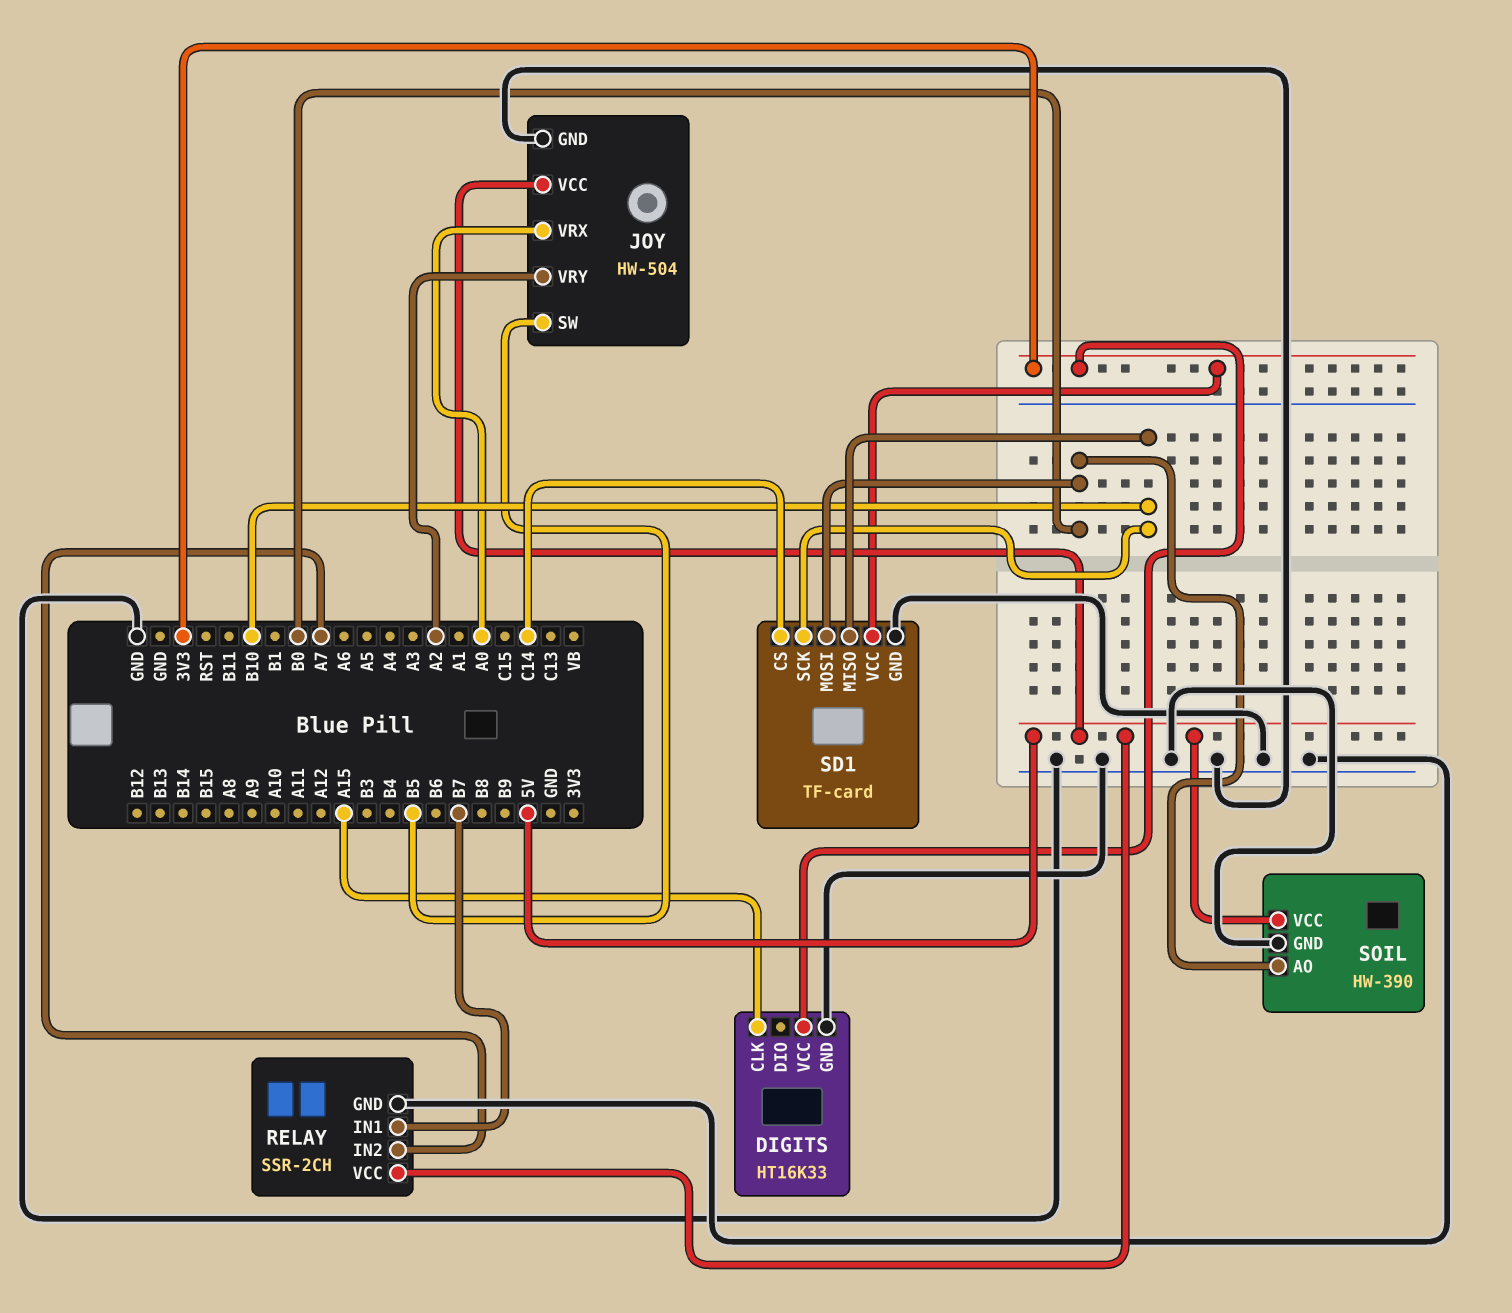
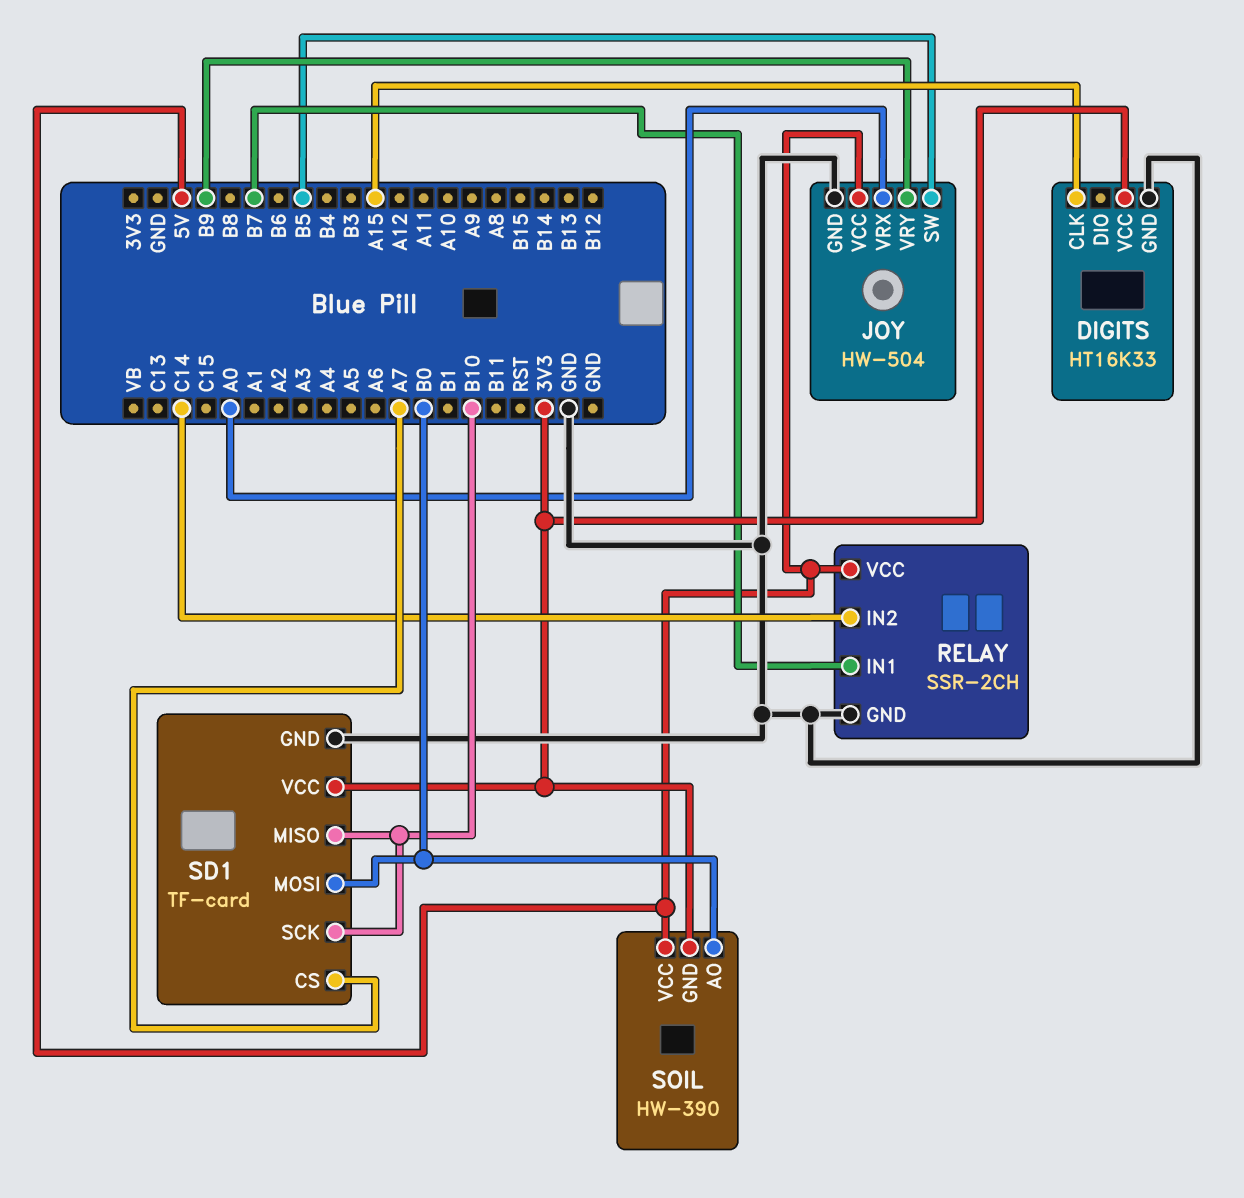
JOY pin VRY: A2 -> B9
RELAY pin IN2: A7 -> C14
SD1 pin CS: C14 -> A7
SOIL pin GND: GND -> 3V3

